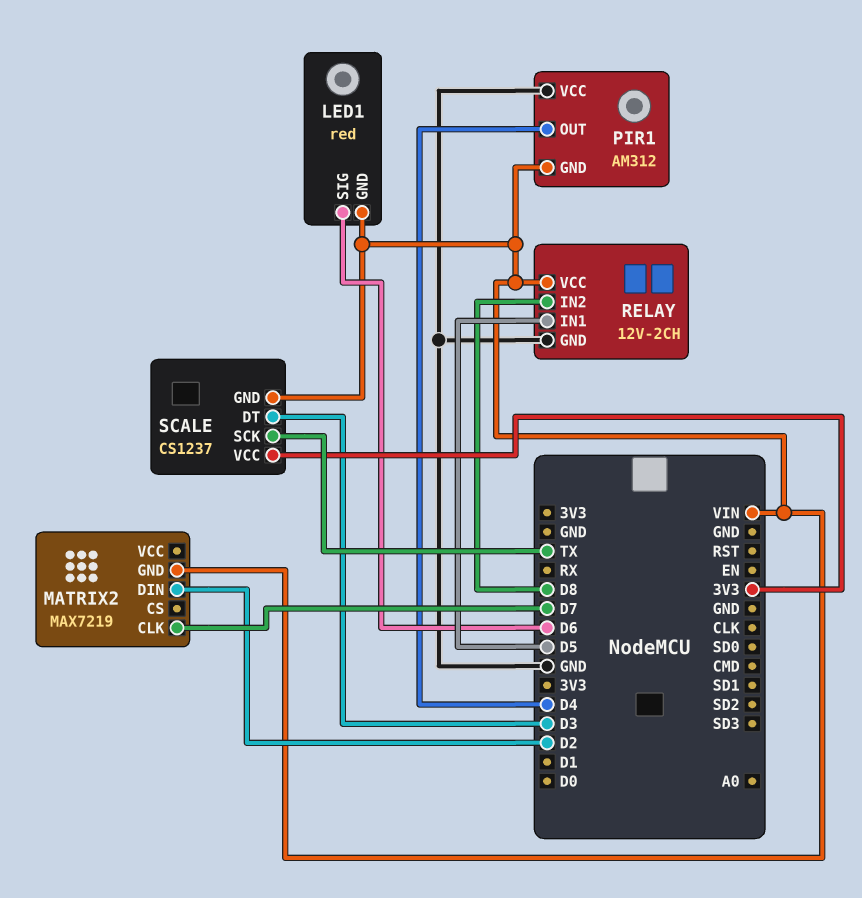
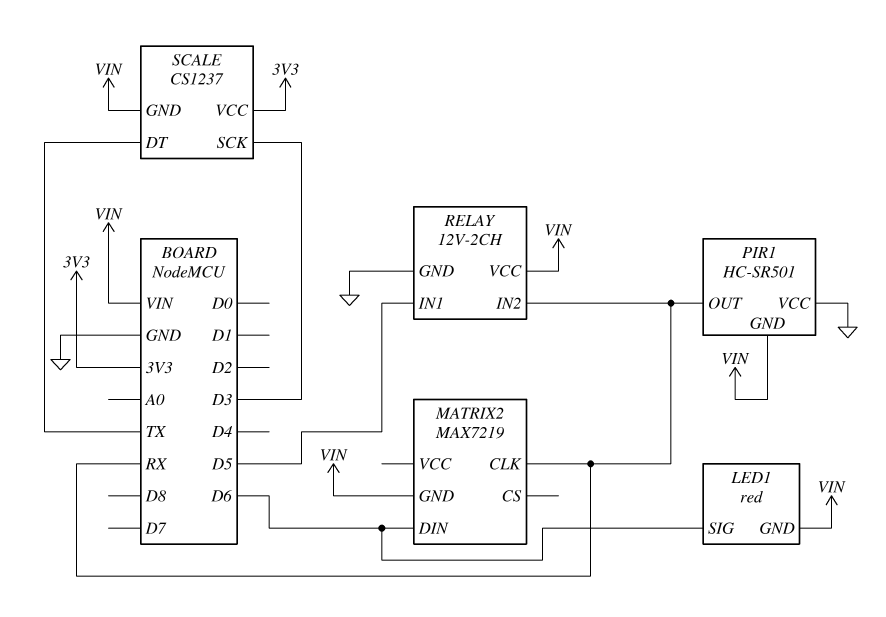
MATRIX2 pin CLK: D7 -> RX
MATRIX2 pin DIN: D2 -> D6
PIR1: AM312 -> HC-SR501
PIR1 pin OUT: D4 -> RX
RELAY pin IN2: D8 -> RX
SCALE pin DT: D3 -> TX
SCALE pin SCK: TX -> D3

